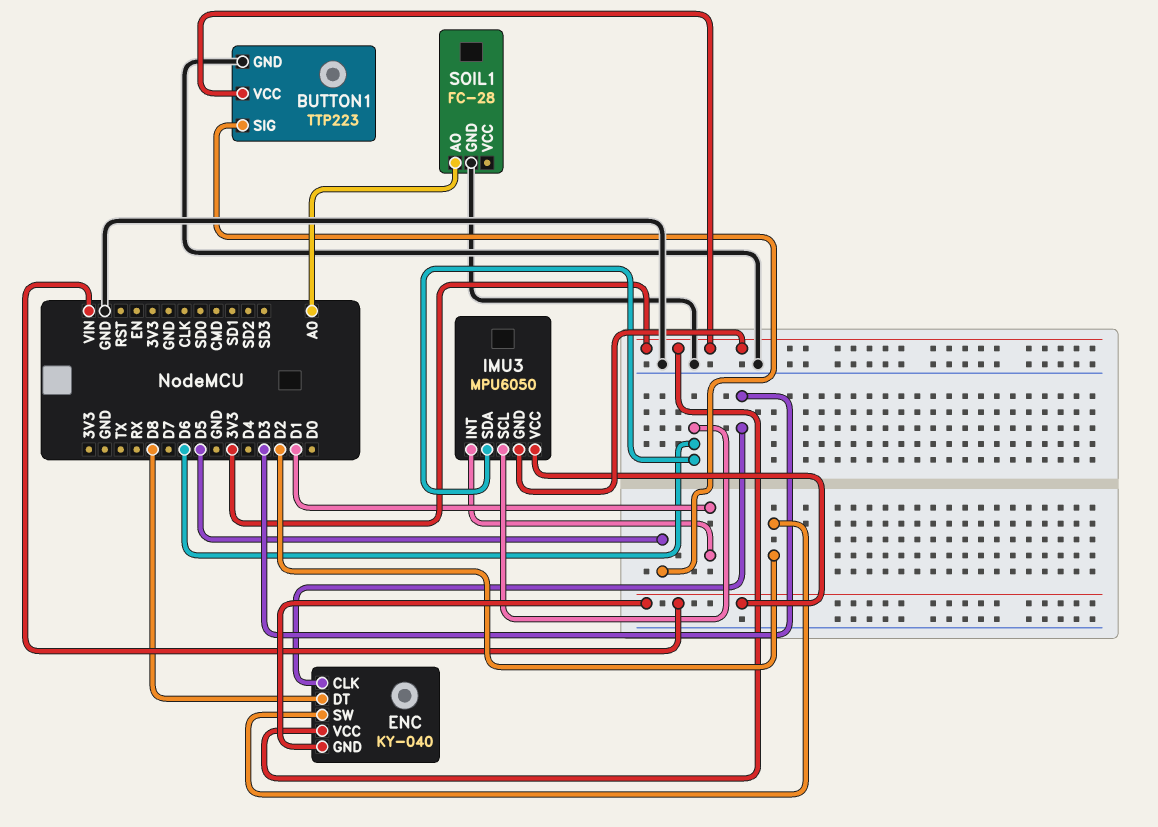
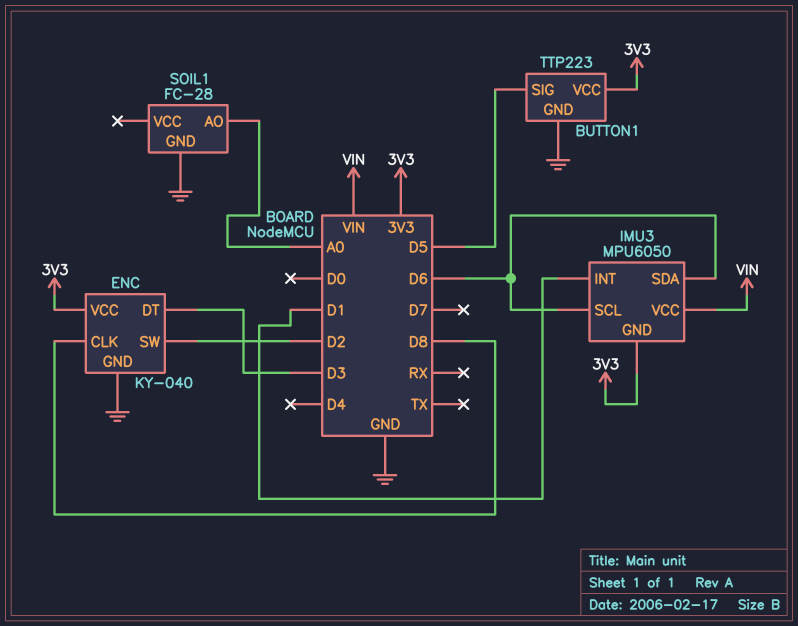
ENC pin CLK: D3 -> D8
ENC pin DT: D8 -> D3
ENC pin GND: VIN -> GND

